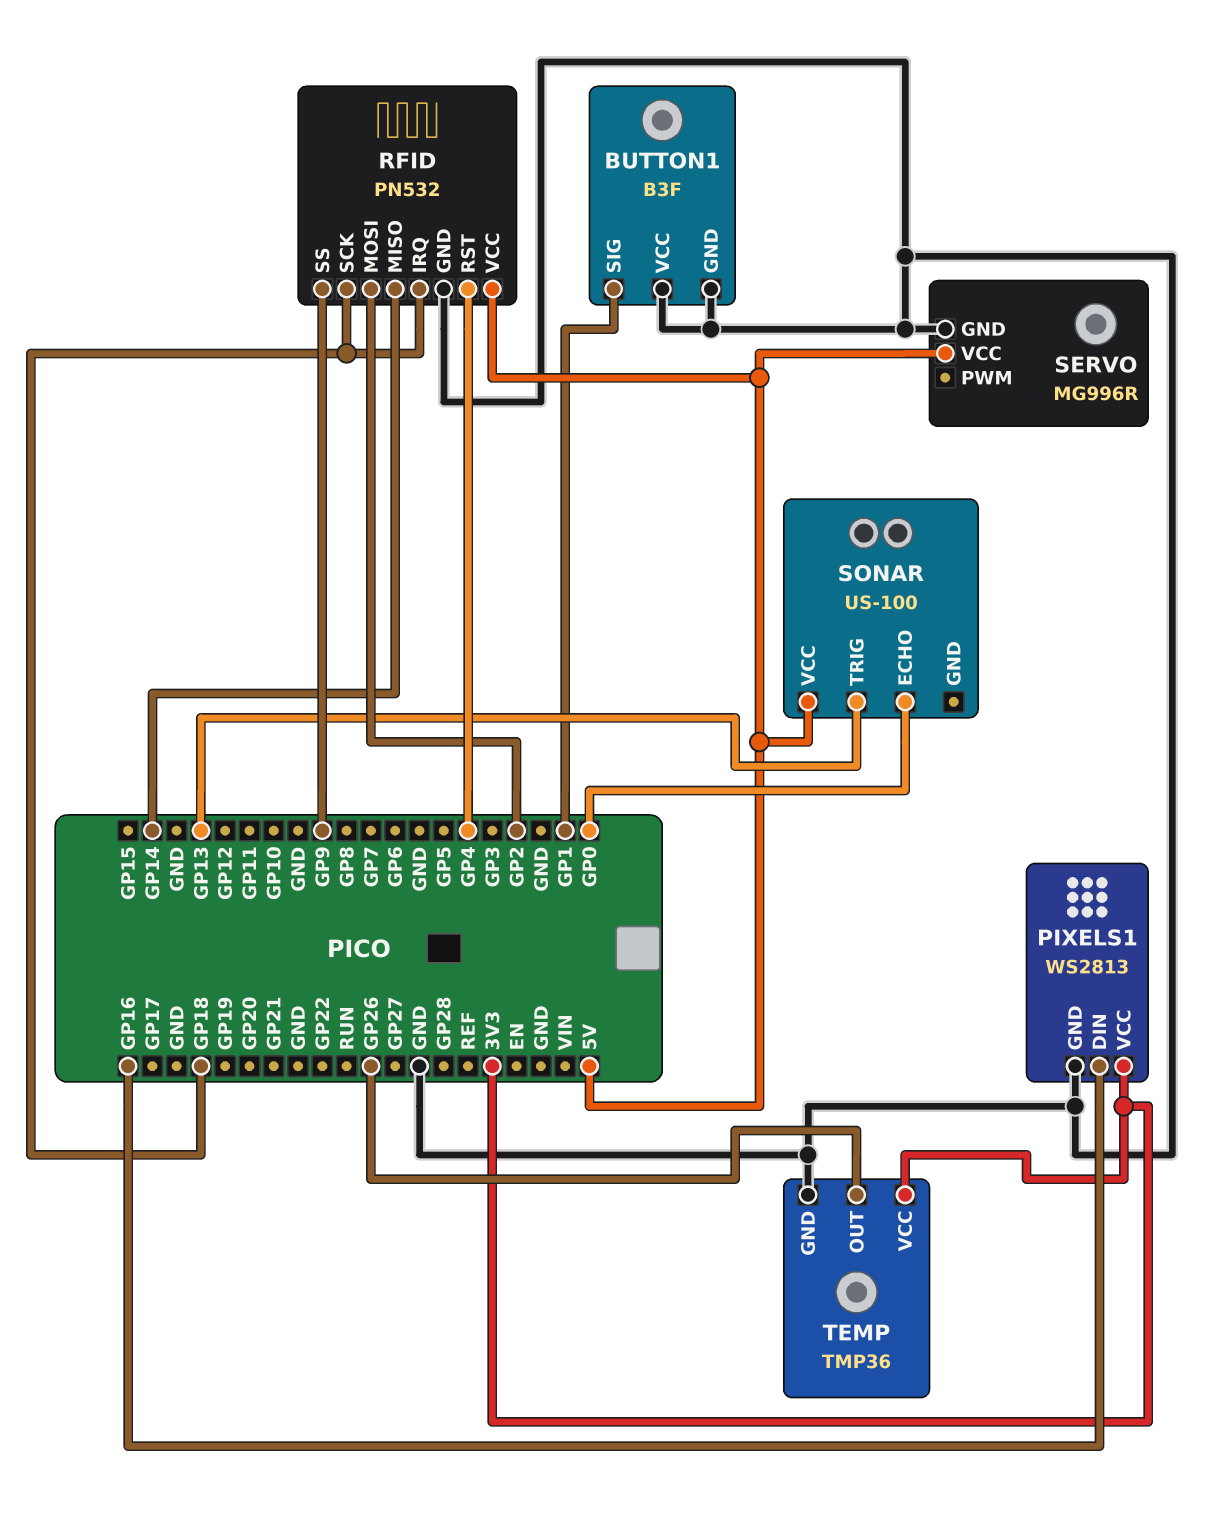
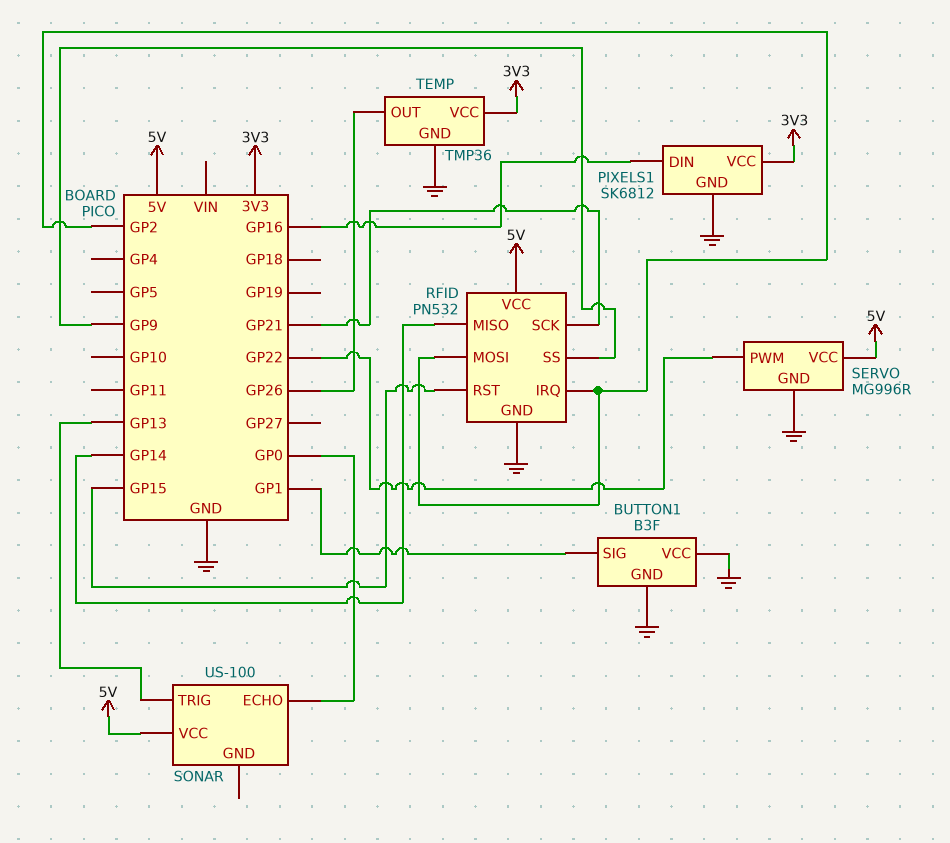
PIXELS1: WS2813 -> SK6812
RFID pin IRQ: GP18 -> GP2
RFID pin RST: GP4 -> GP15
RFID pin SCK: GP18 -> GP21
SERVO pin PWM: none -> GP22

